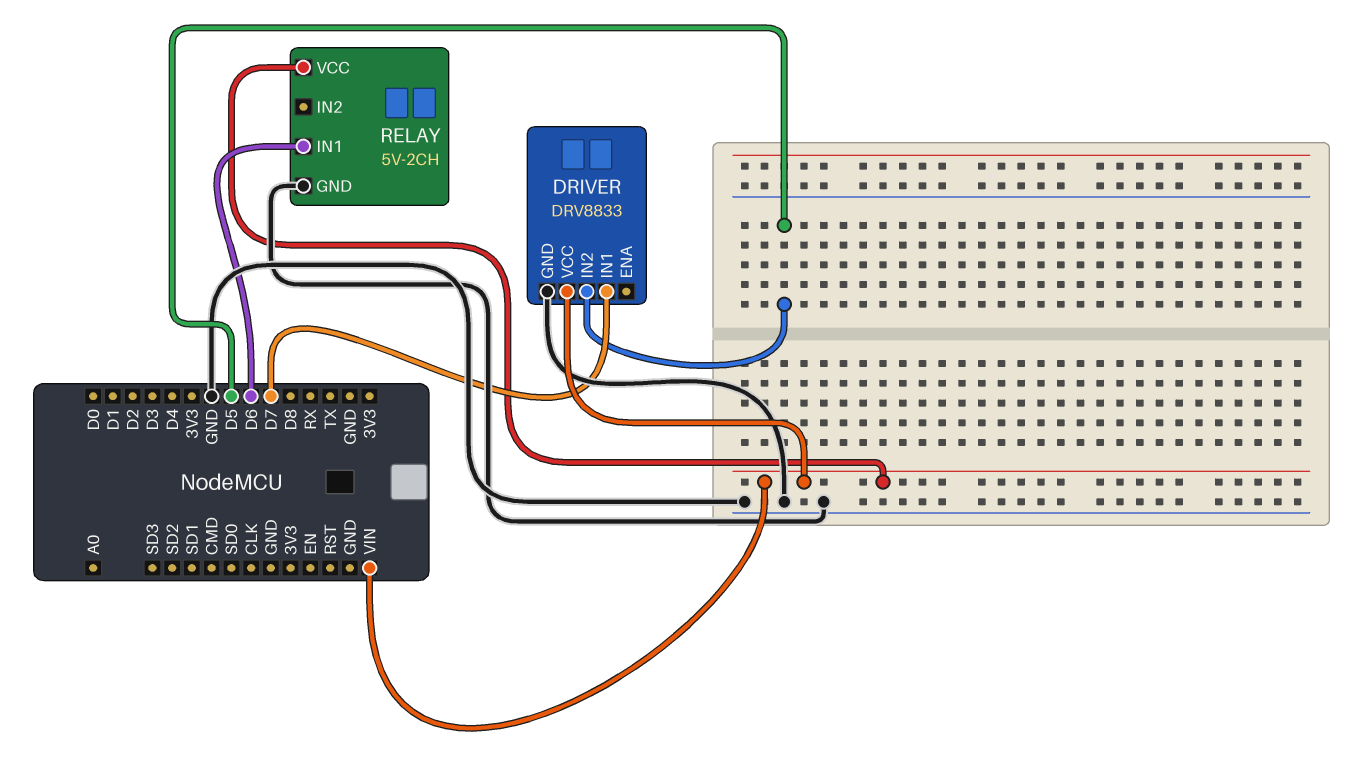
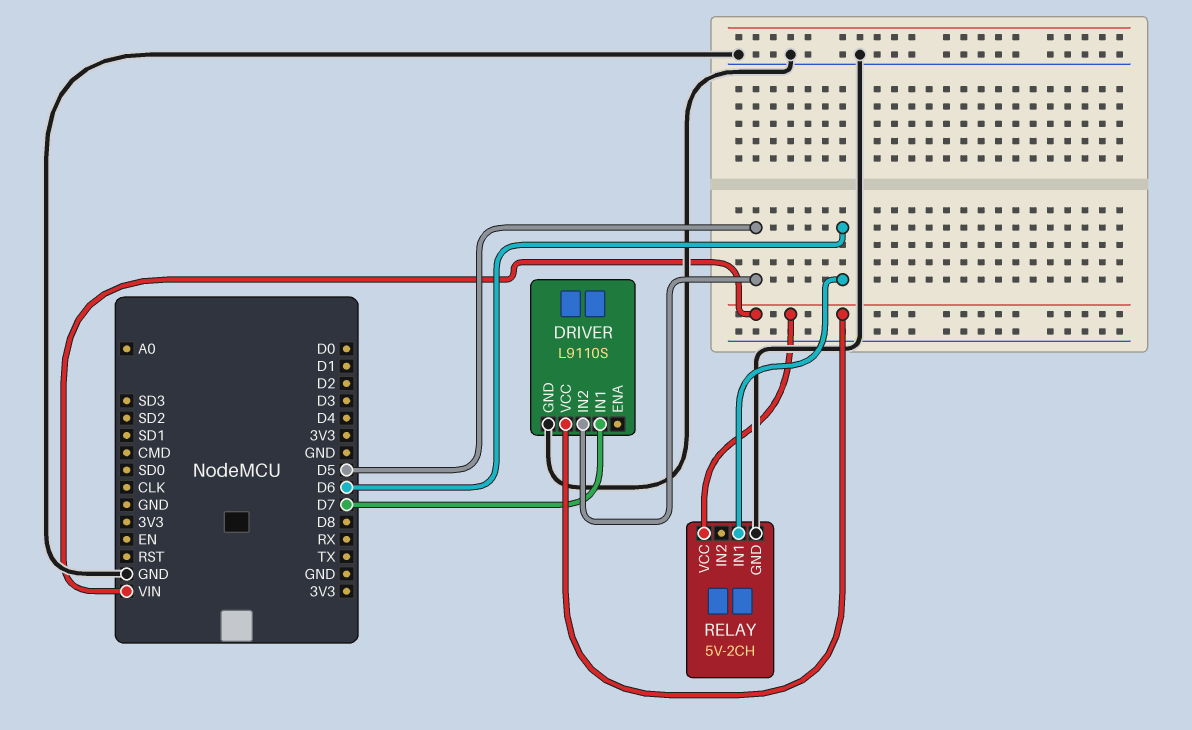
DRIVER: DRV8833 -> L9110S

